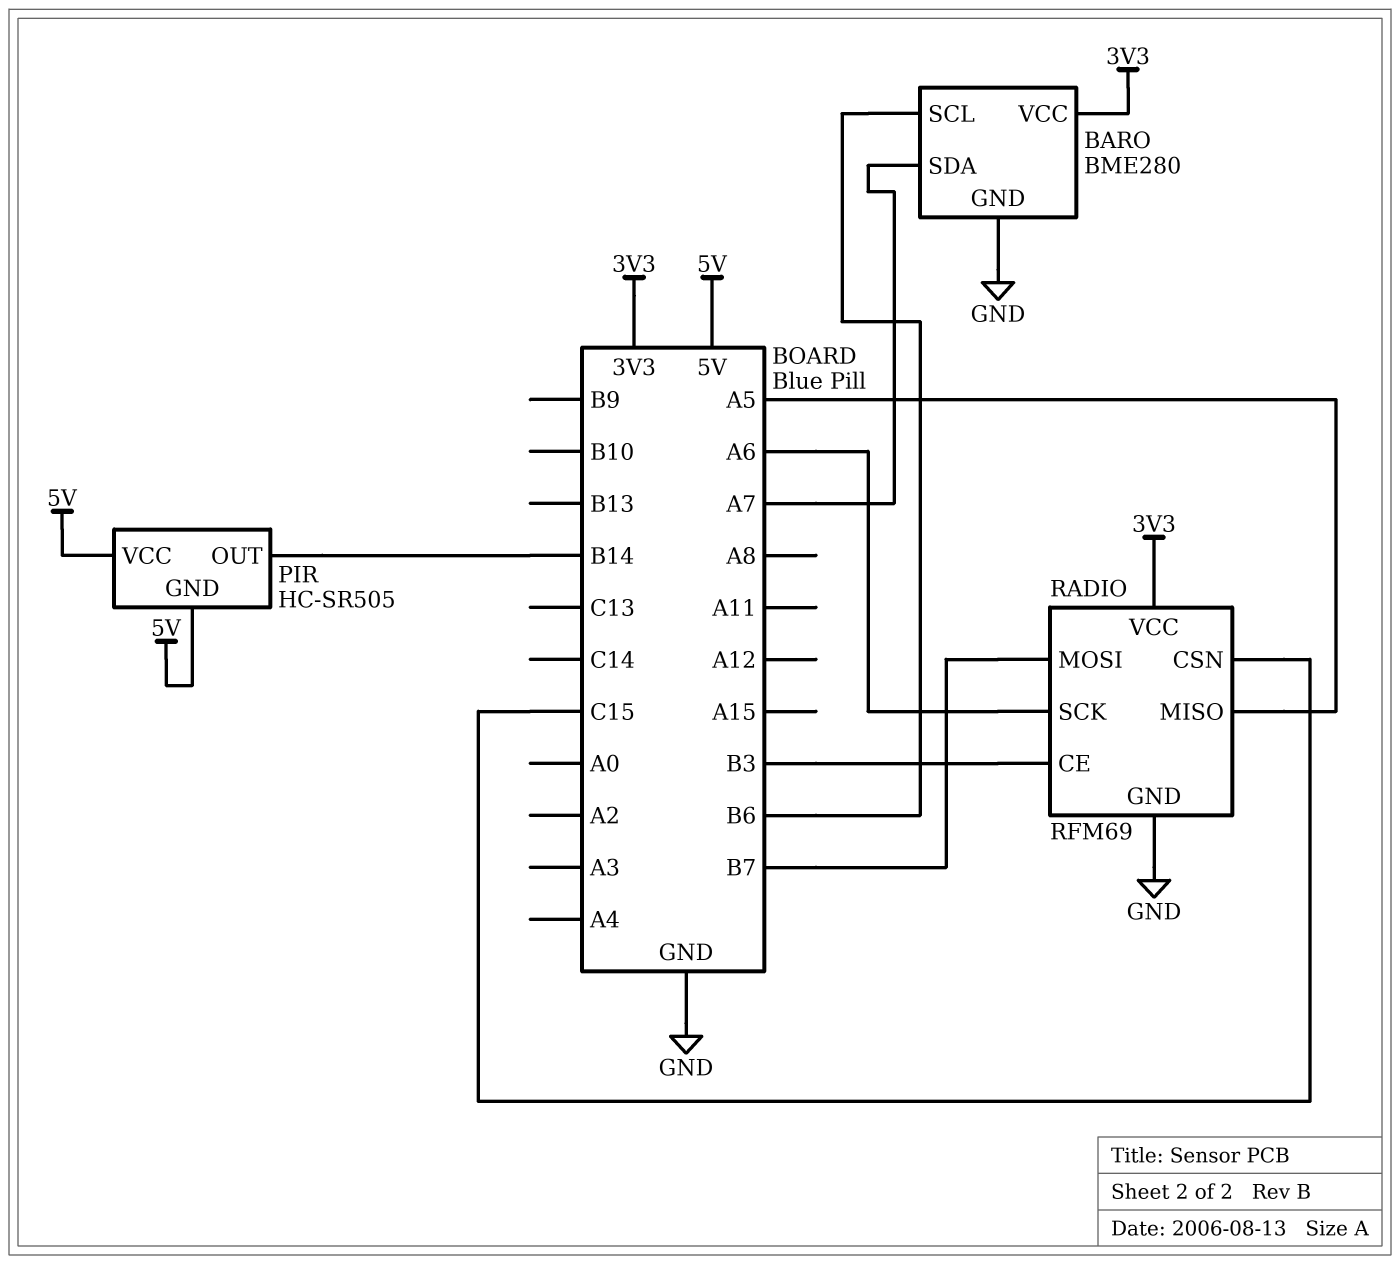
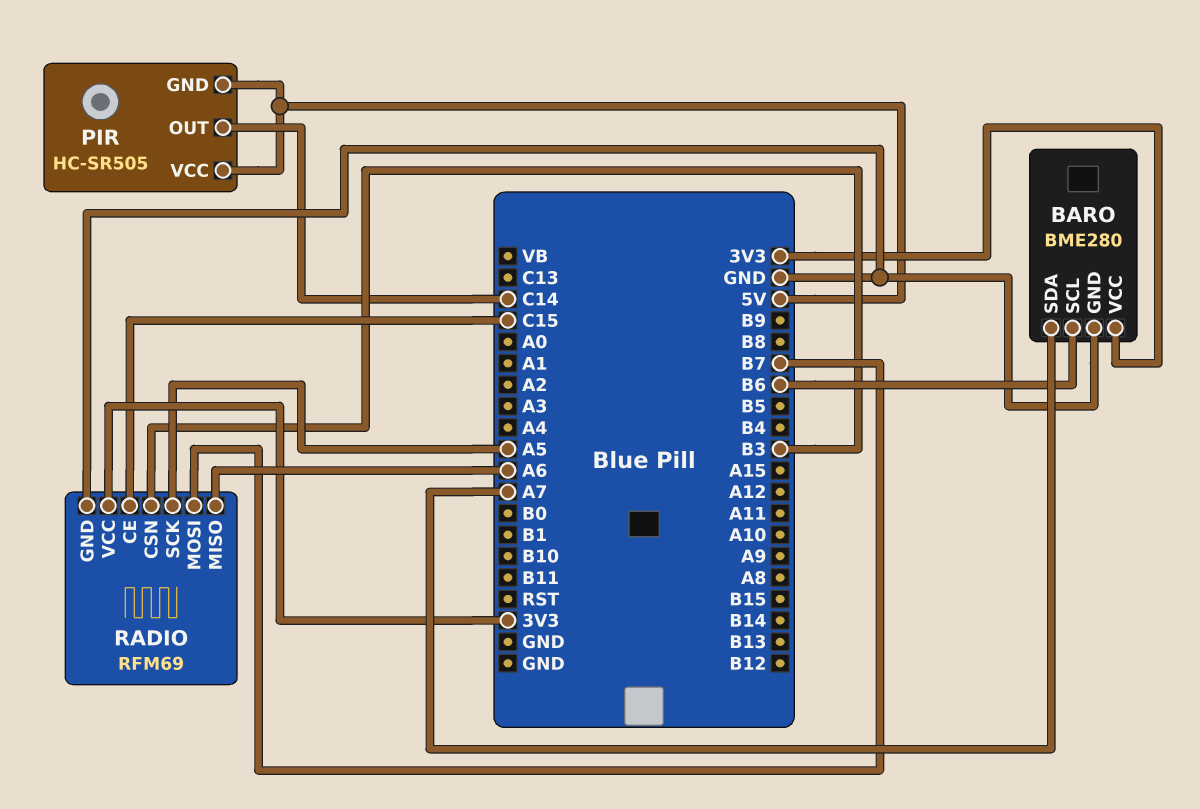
PIR pin OUT: B14 -> C14
RADIO pin CE: B3 -> C15
RADIO pin CSN: C15 -> B3
RADIO pin MISO: A5 -> A6
RADIO pin SCK: A6 -> A5

